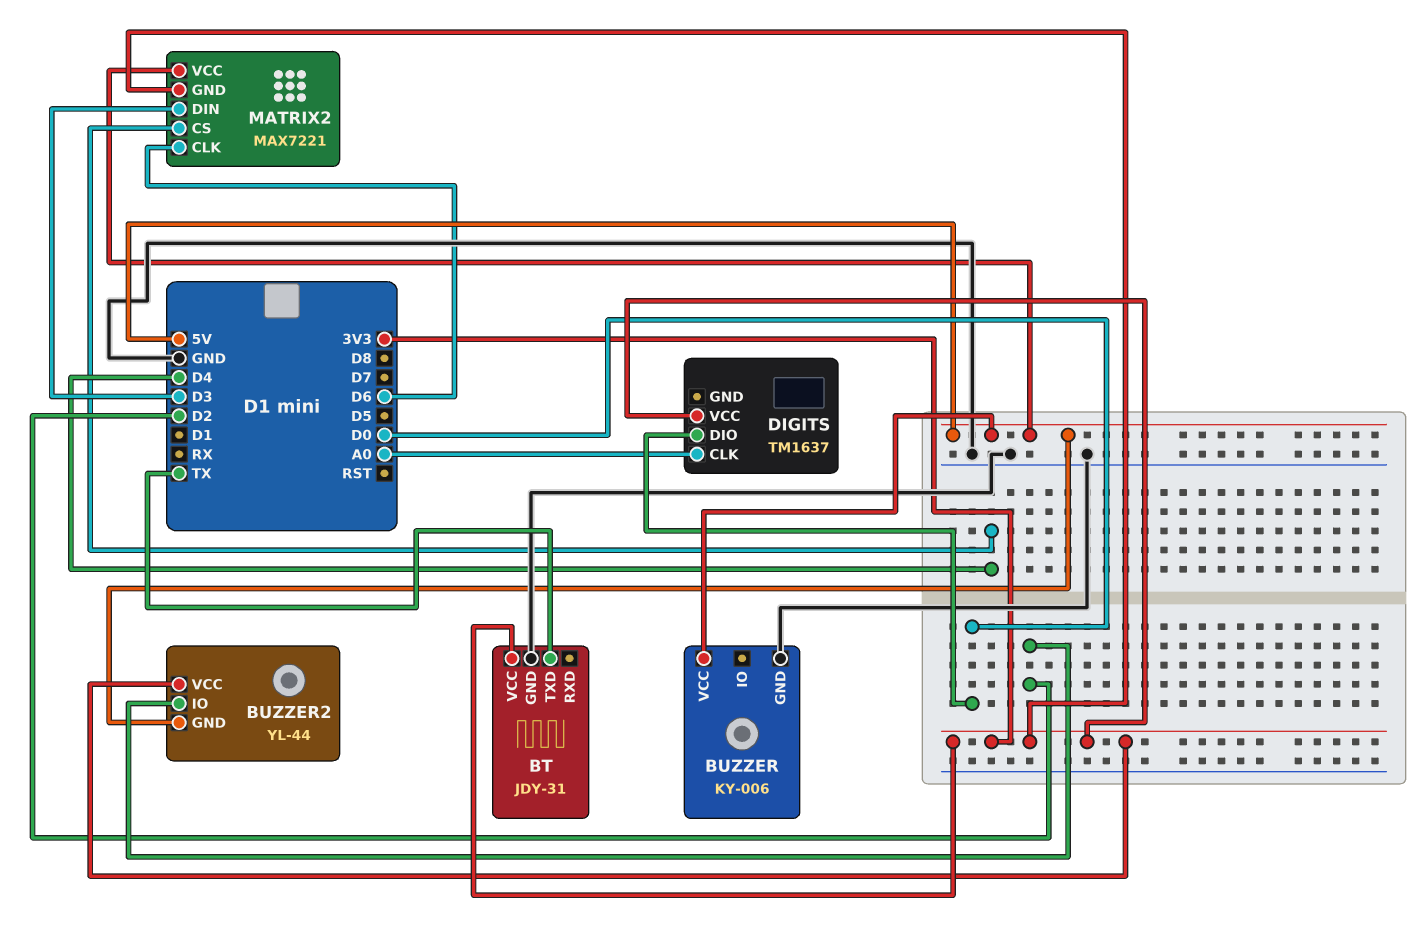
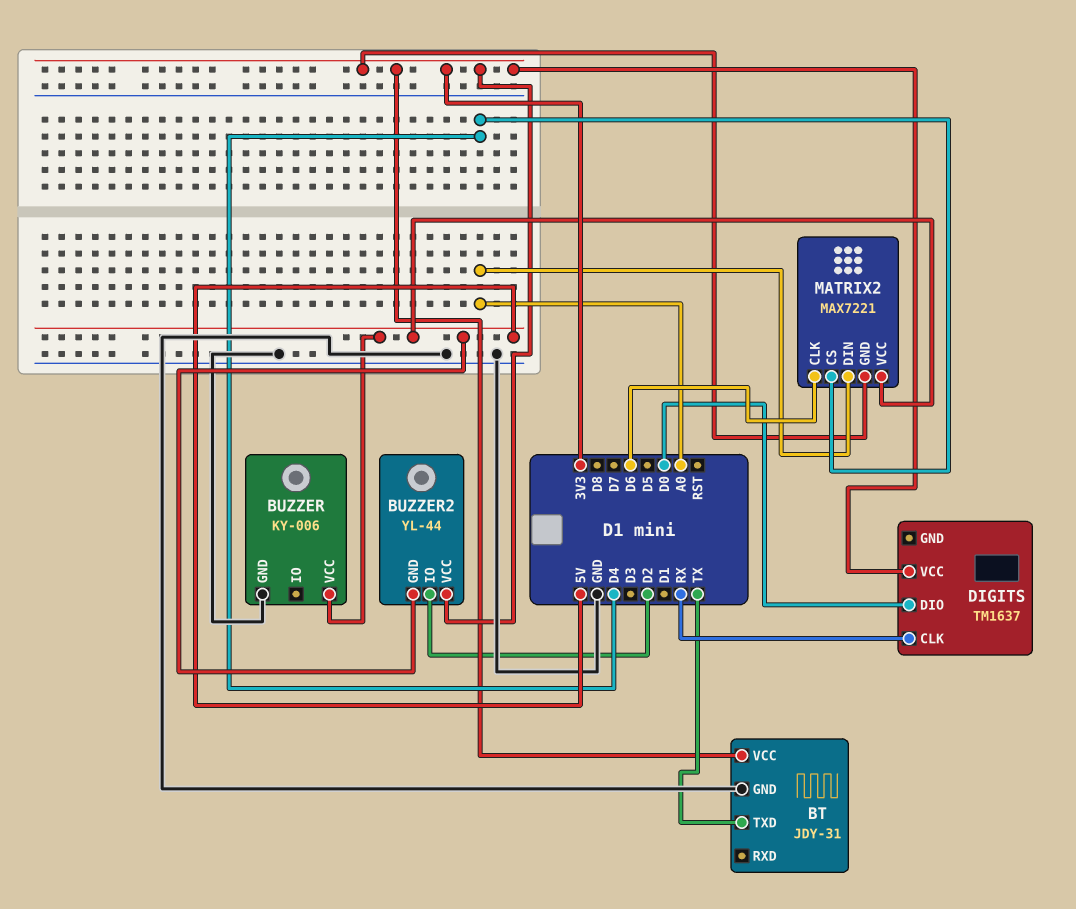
DIGITS pin CLK: A0 -> RX
MATRIX2 pin DIN: D3 -> A0

